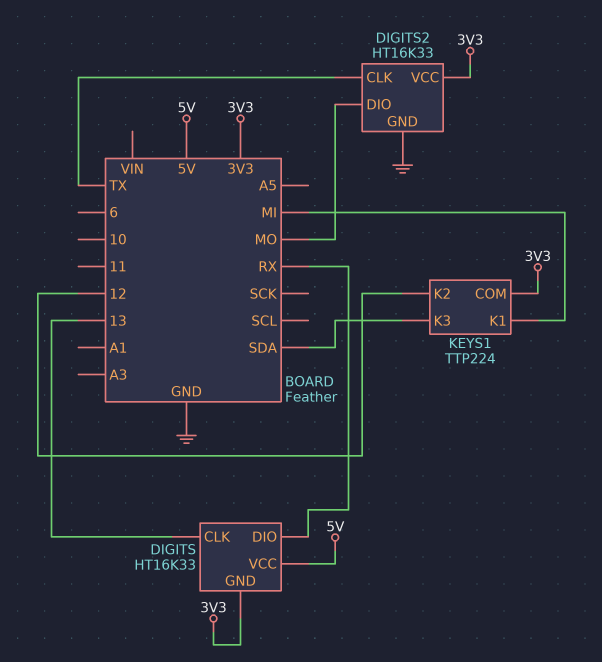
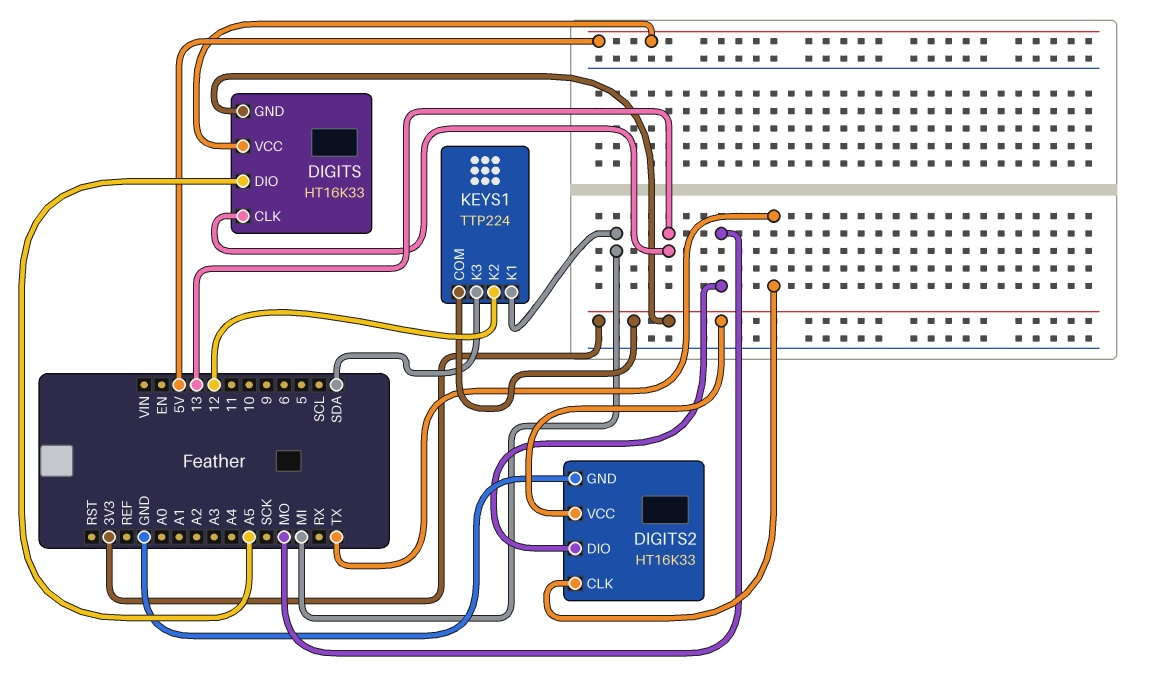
DIGITS pin DIO: RX -> A5

